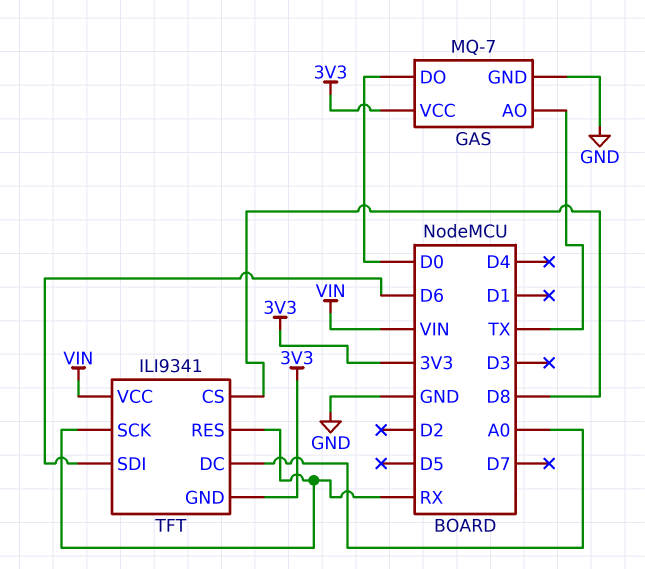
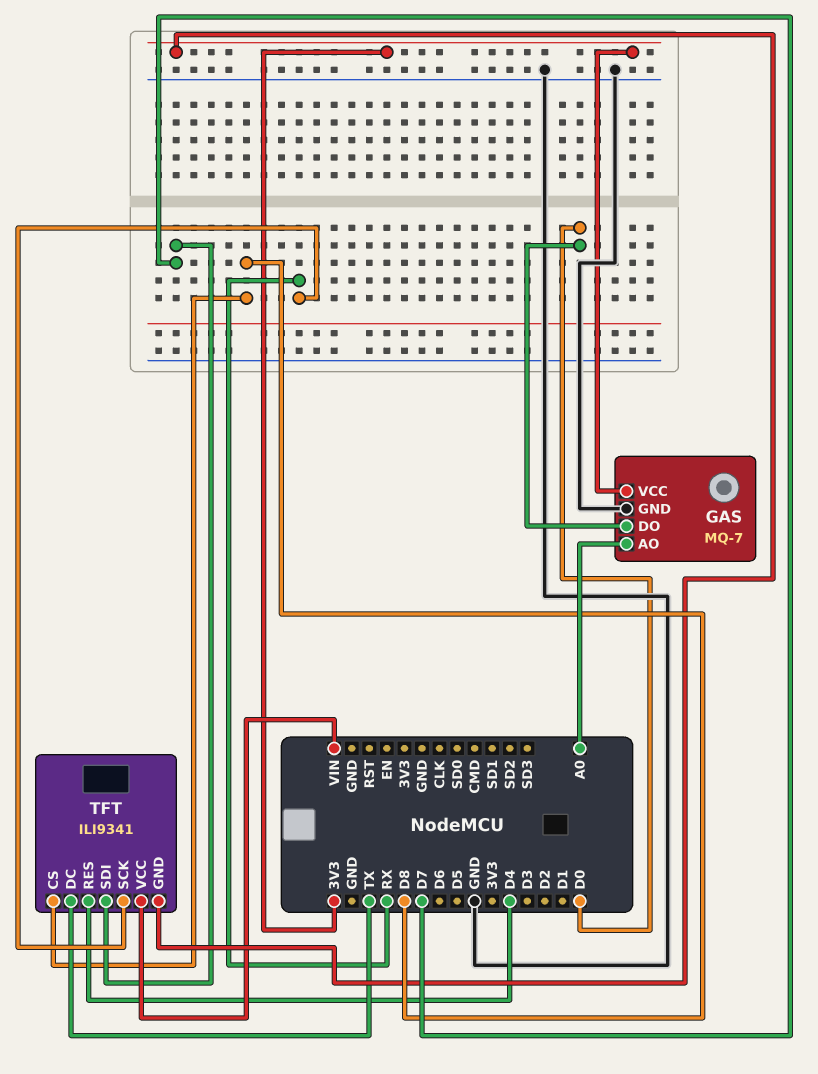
GAS pin AO: TX -> A0
TFT pin DC: A0 -> TX
TFT pin RES: RX -> D4
TFT pin SDI: D6 -> D7

